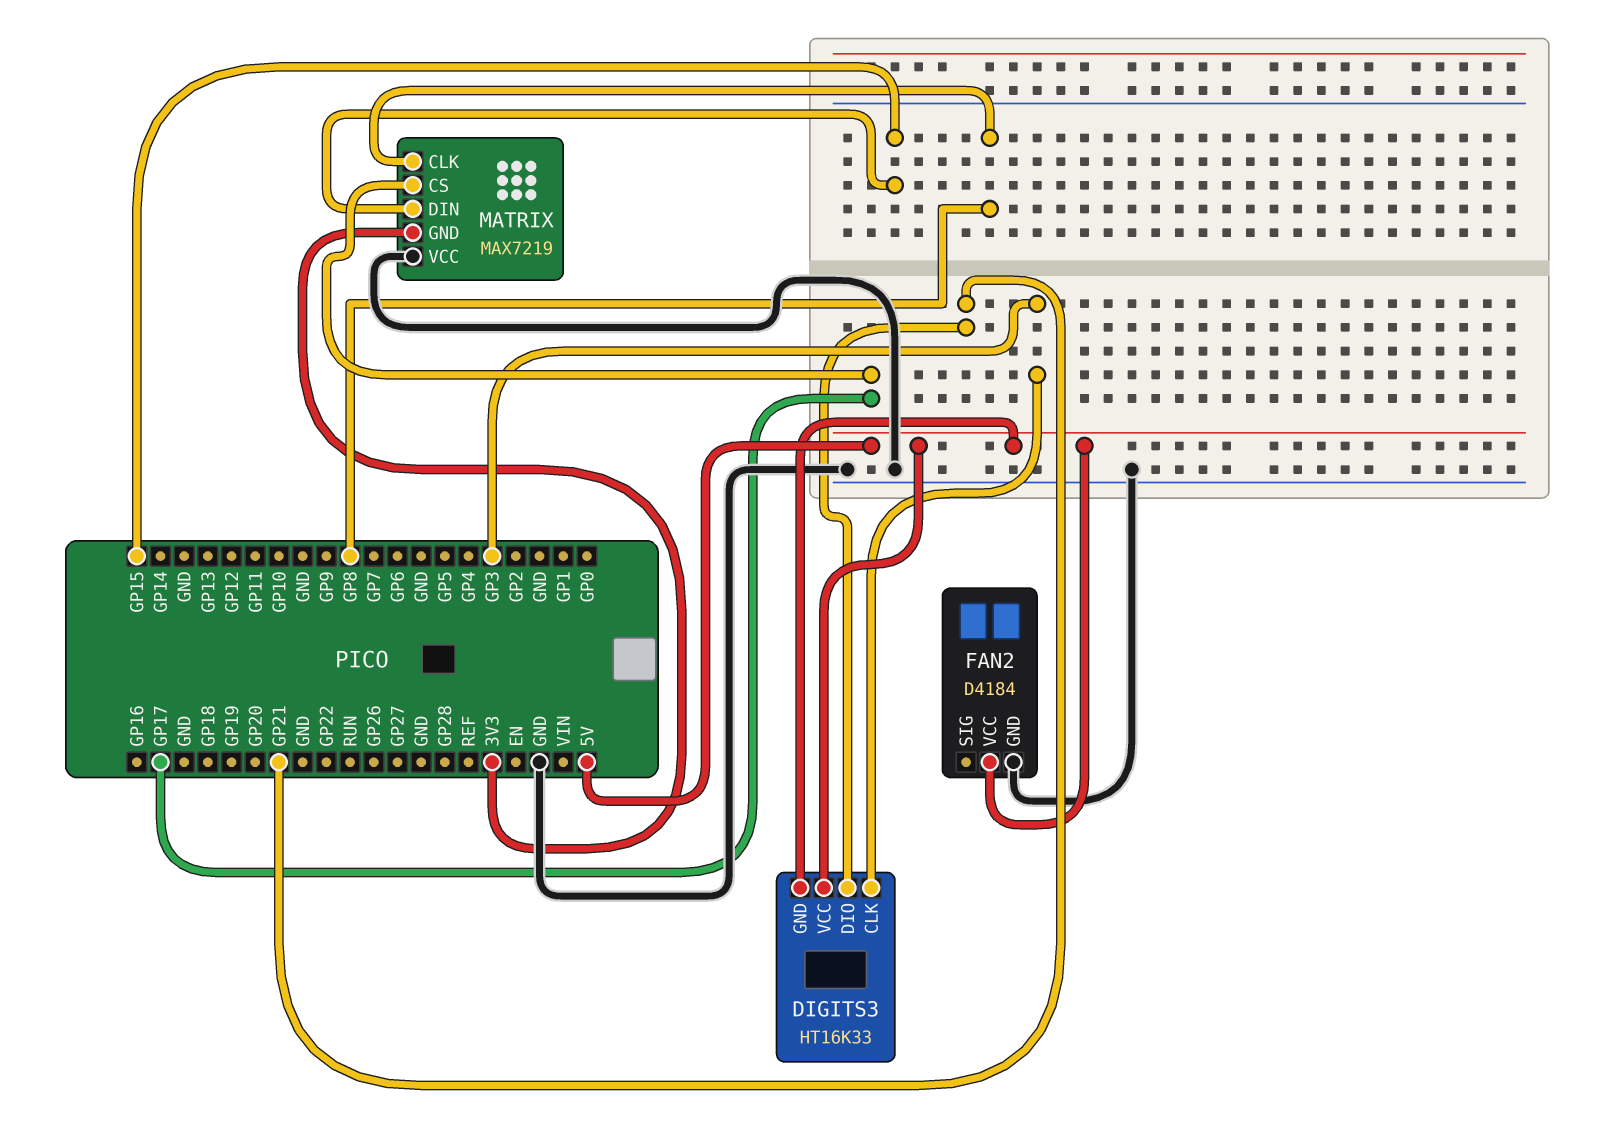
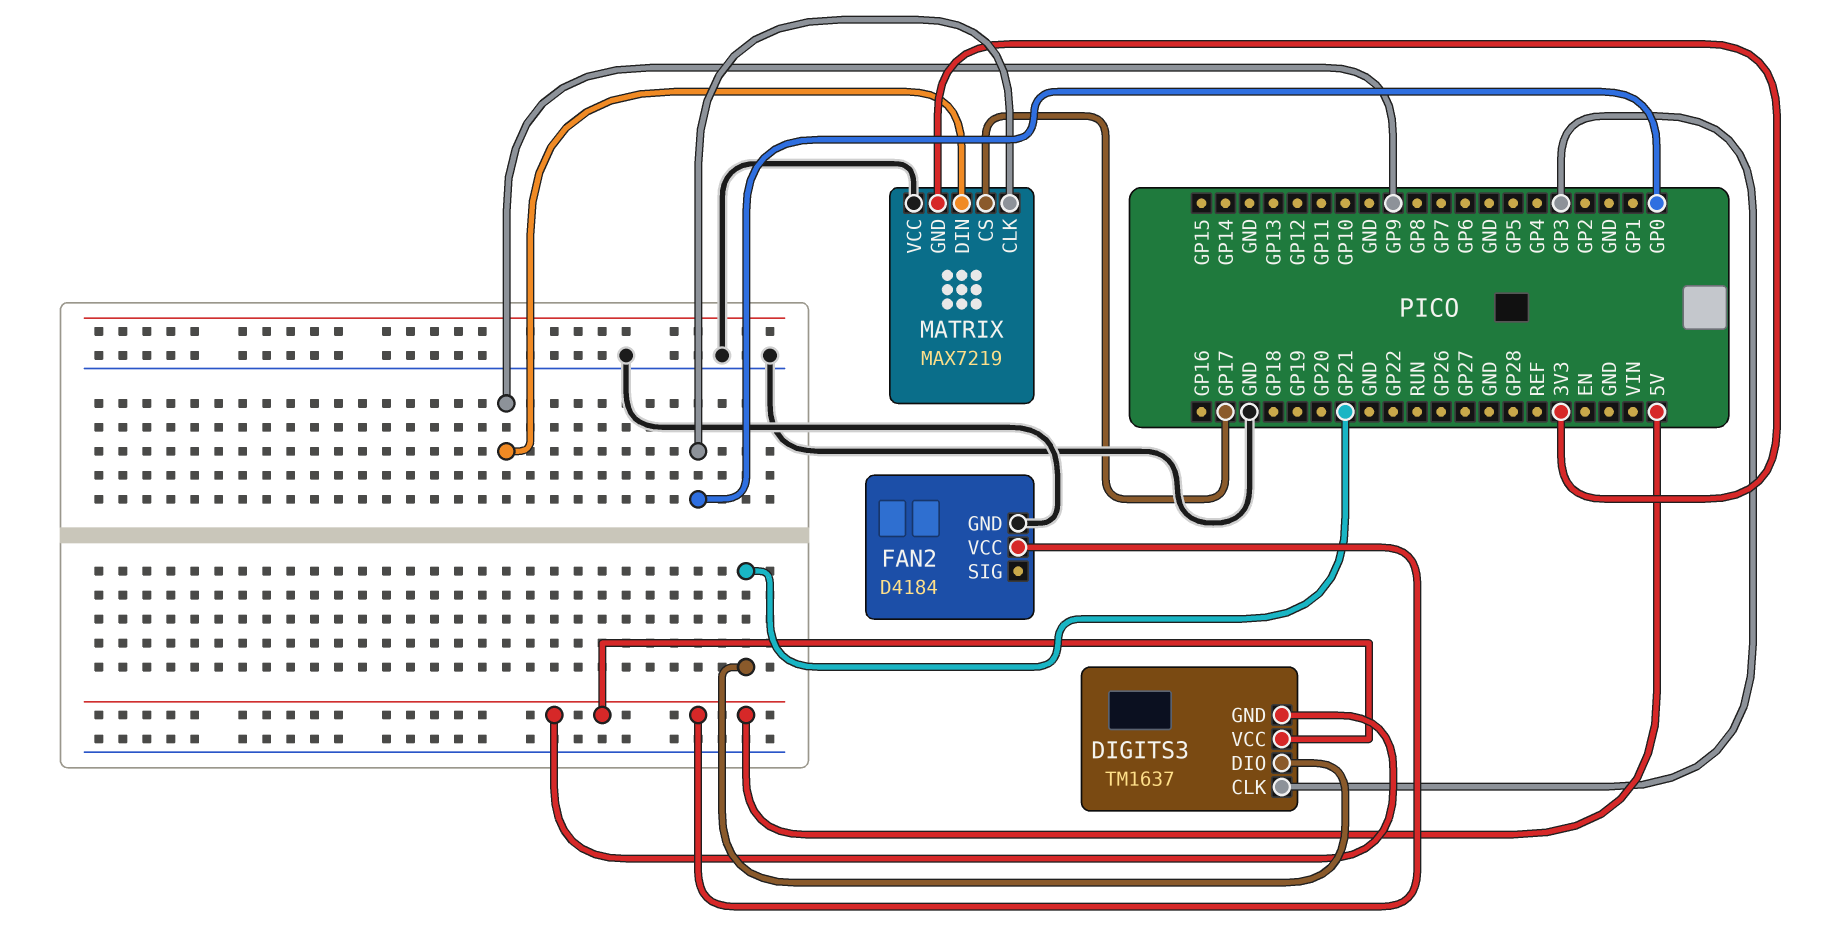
DIGITS3: HT16K33 -> TM1637
MATRIX pin CLK: GP8 -> GP0
MATRIX pin DIN: GP15 -> GP9

